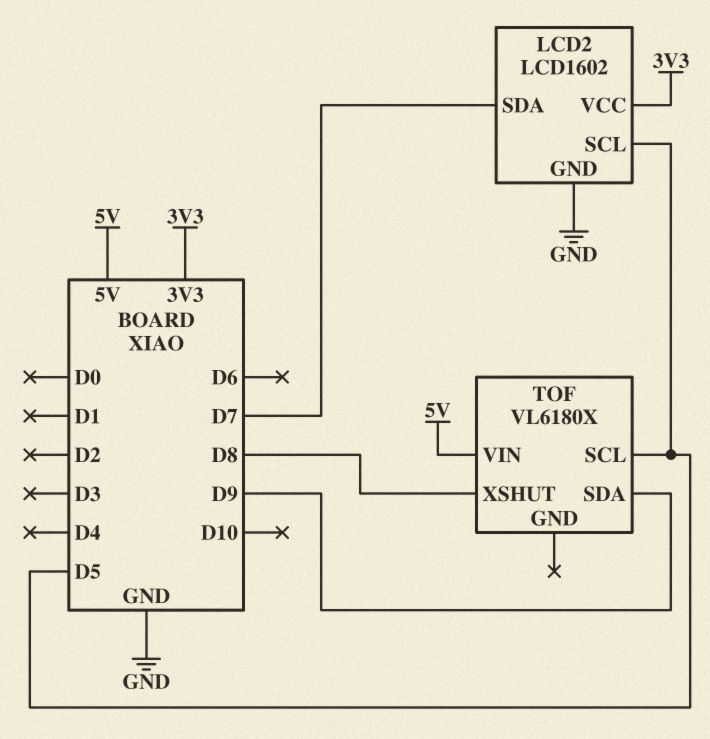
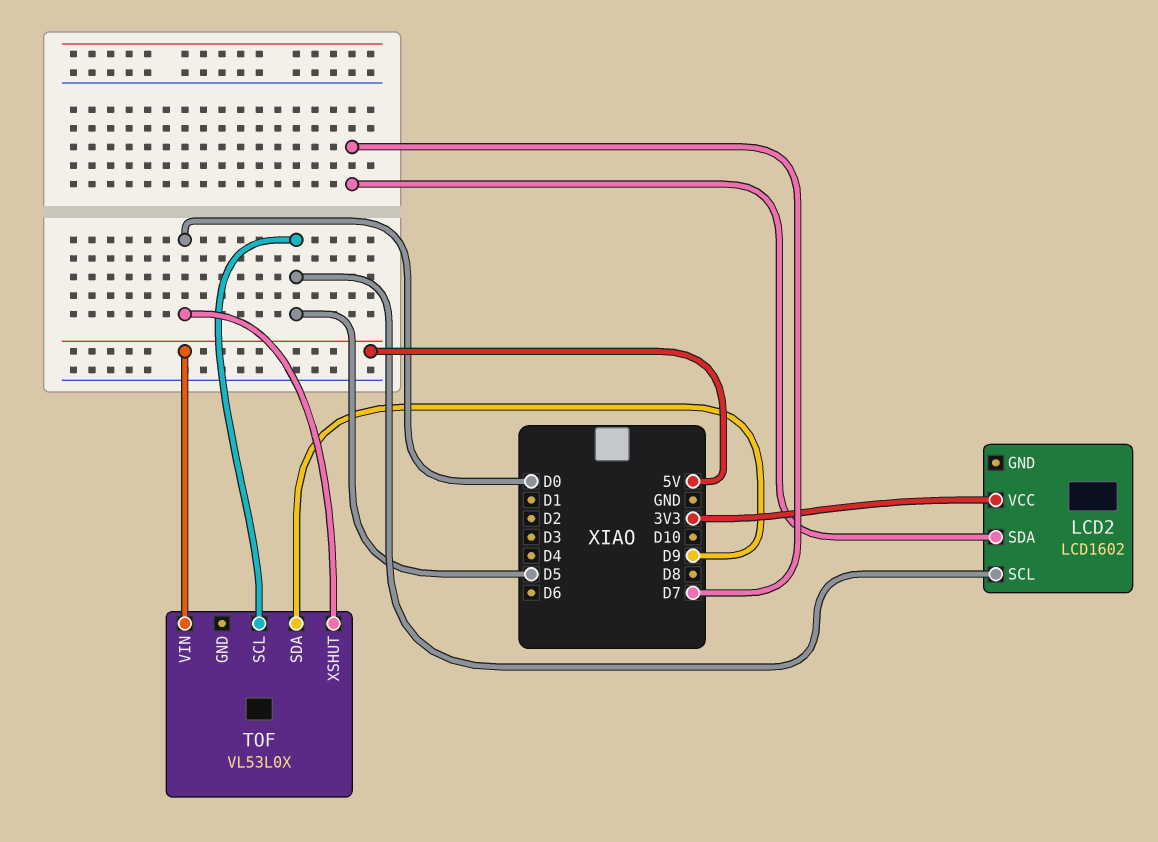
LCD2 pin GND: GND -> none
TOF: VL6180X -> VL53L0X
TOF pin XSHUT: D8 -> D0

